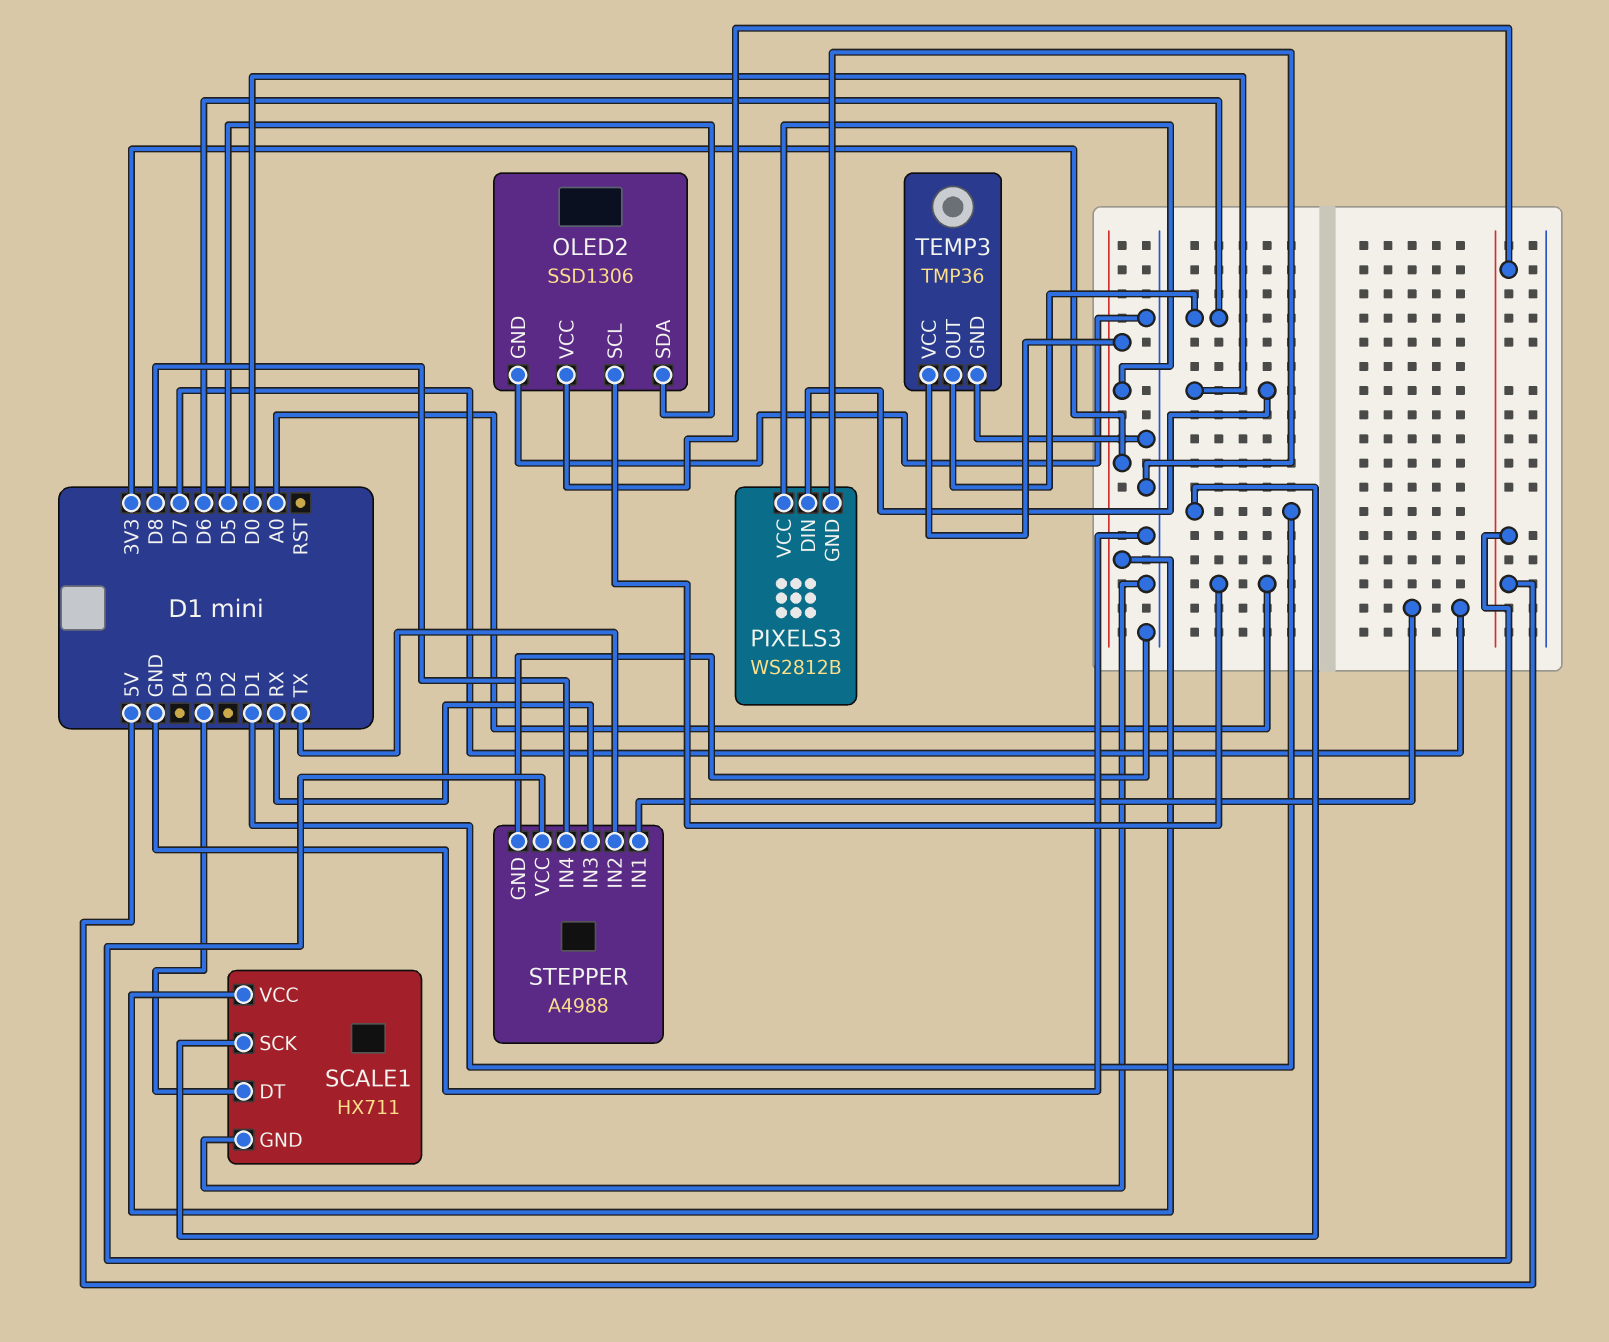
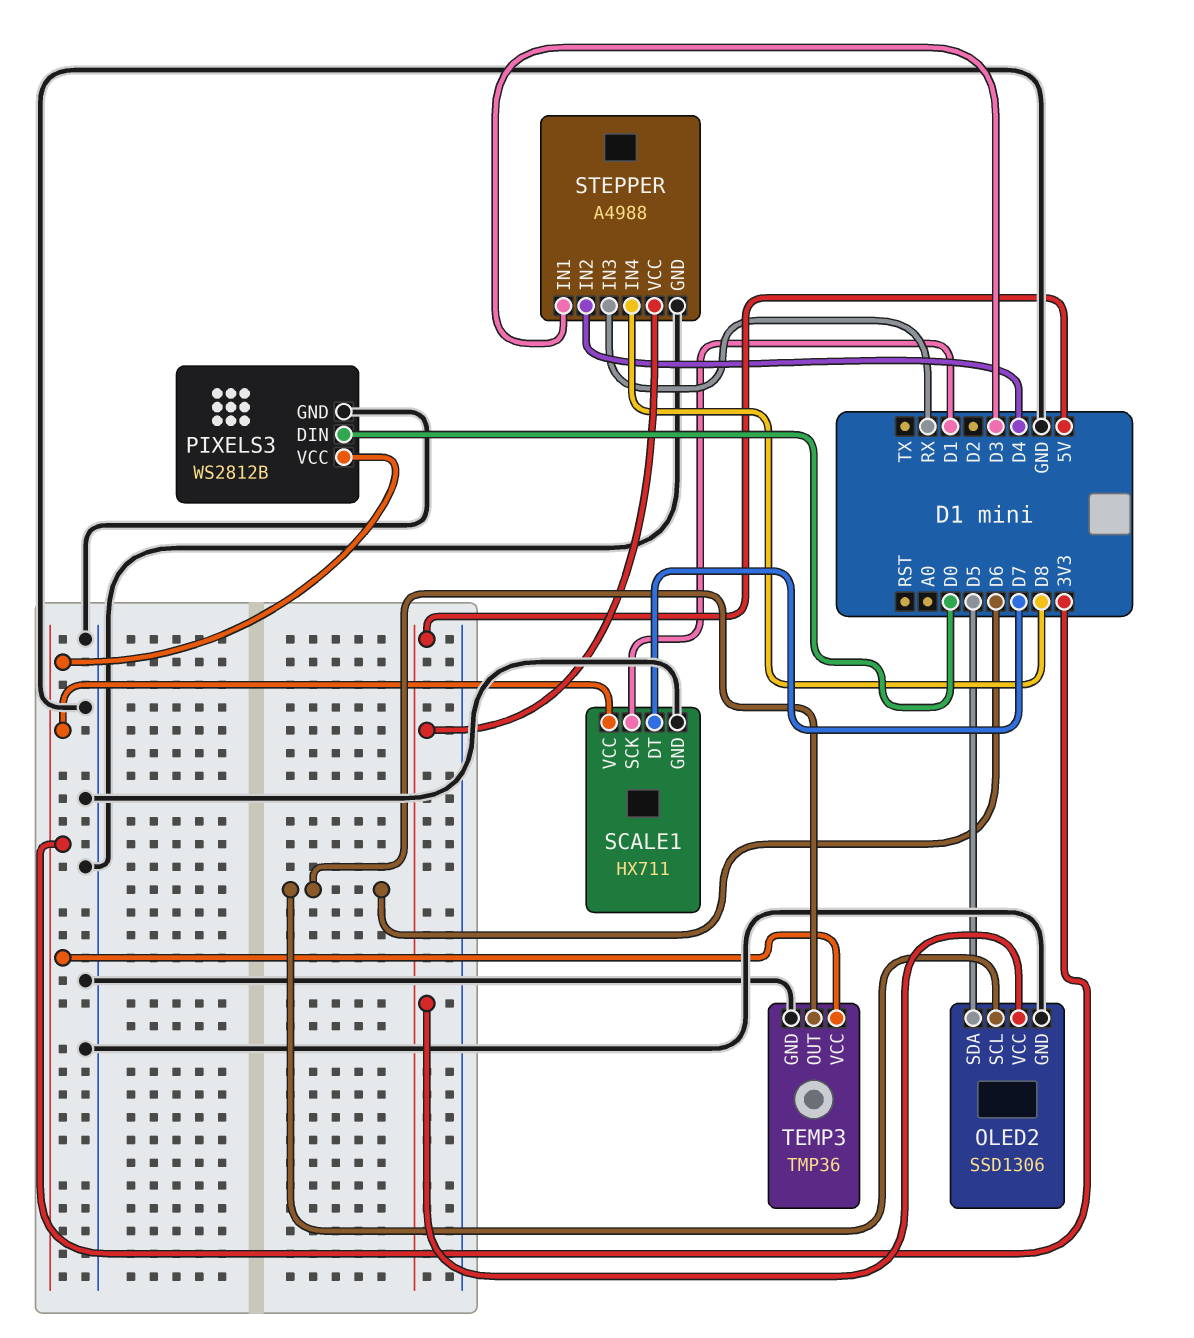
OLED2 pin SCL: A0 -> D6
SCALE1 pin DT: D3 -> D7
STEPPER pin IN1: D7 -> D3
STEPPER pin IN2: TX -> D4

